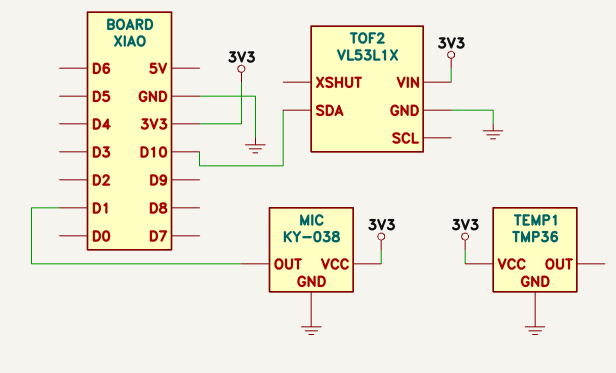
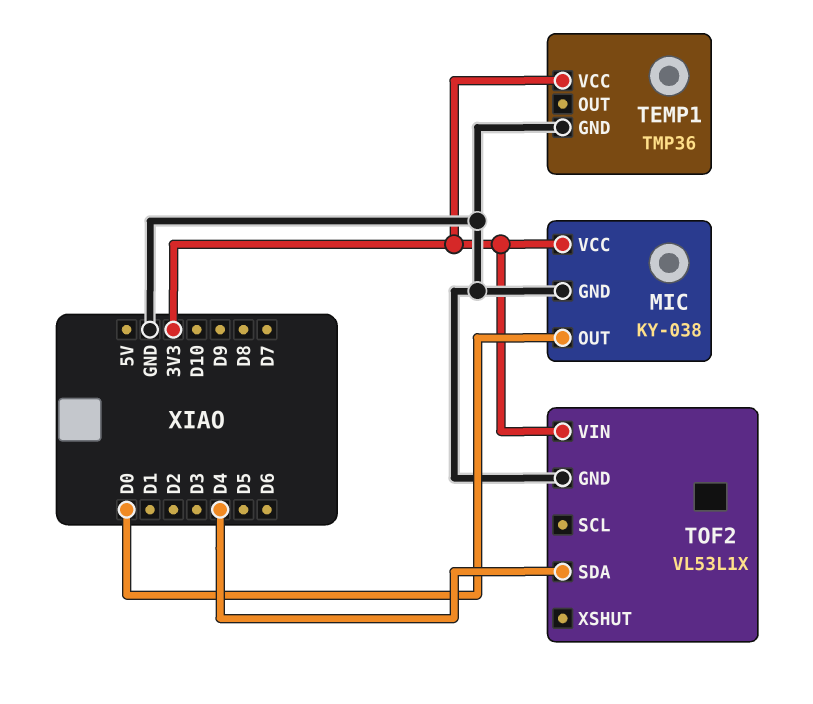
MIC pin OUT: D1 -> D0
TOF2 pin SDA: D10 -> D4

